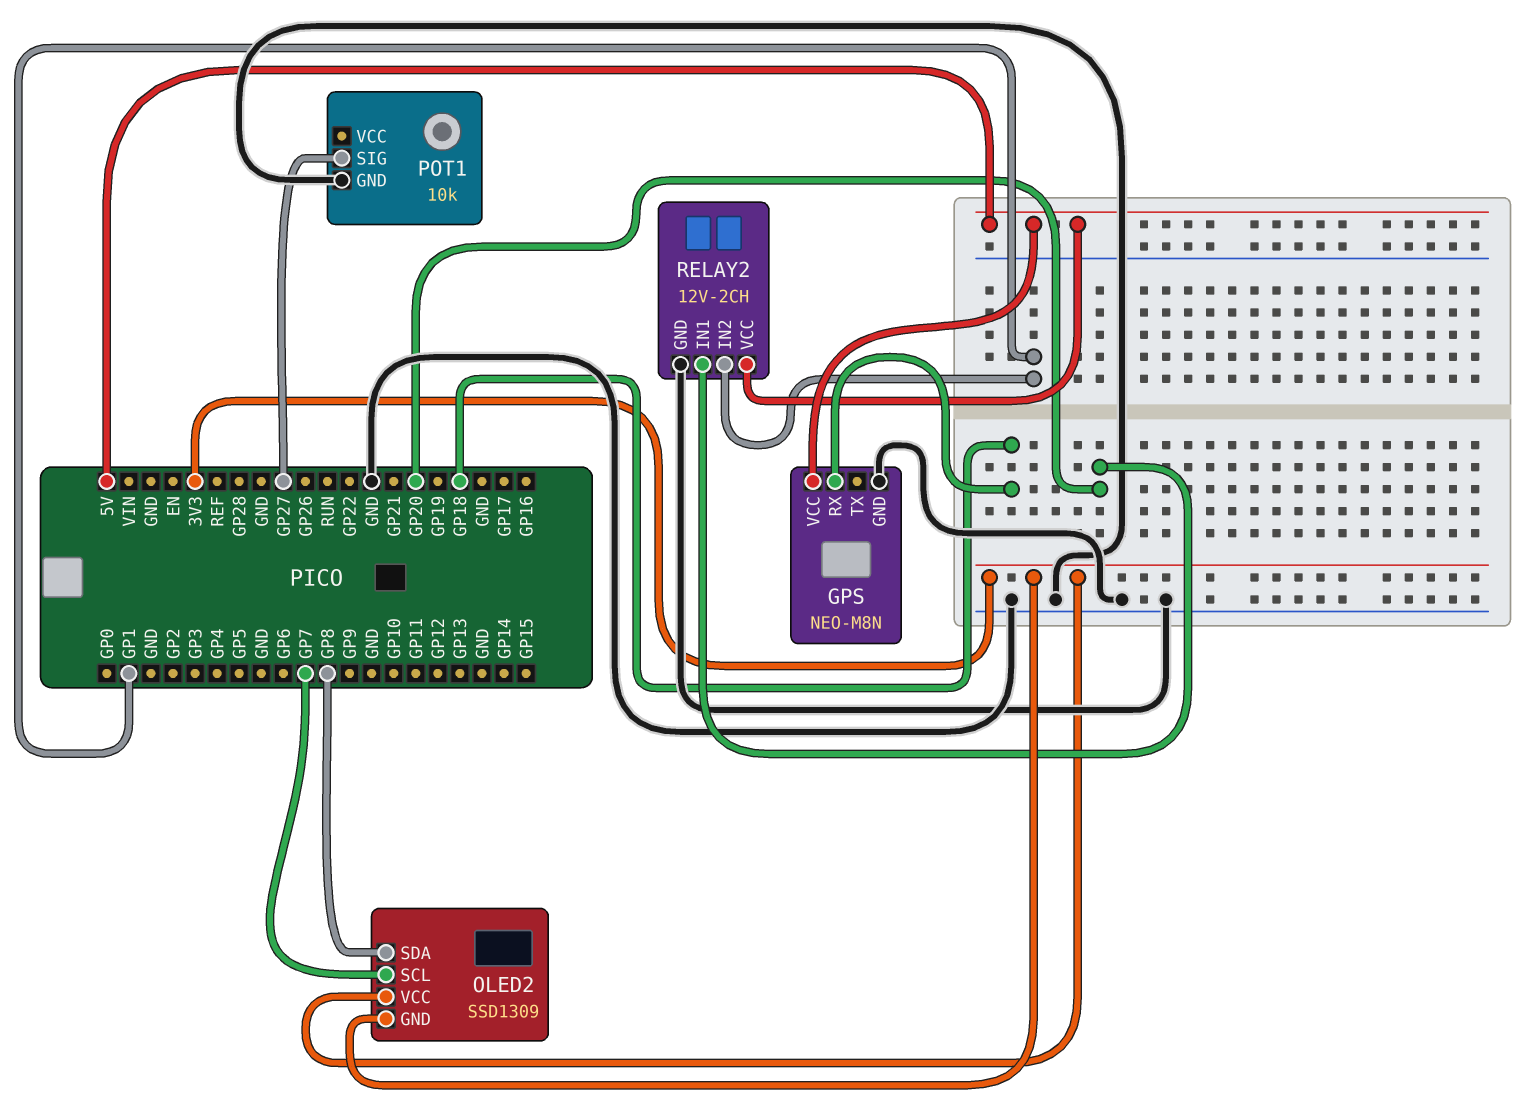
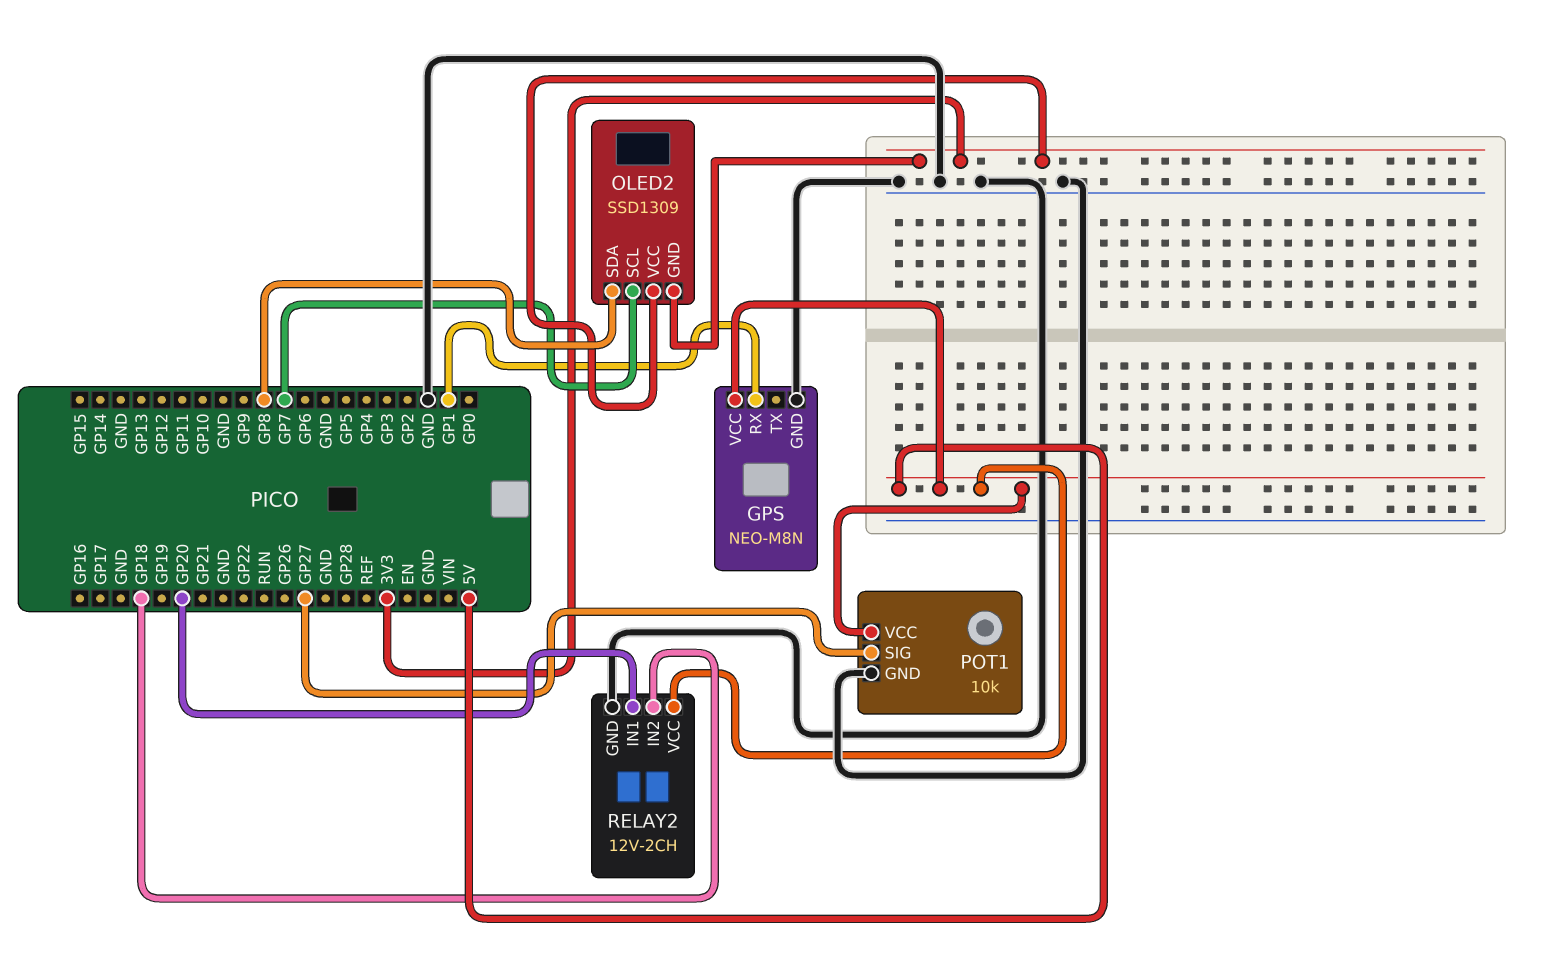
GPS pin RX: GP18 -> GP1
POT1 pin VCC: none -> 5V
RELAY2 pin IN2: GP1 -> GP18

